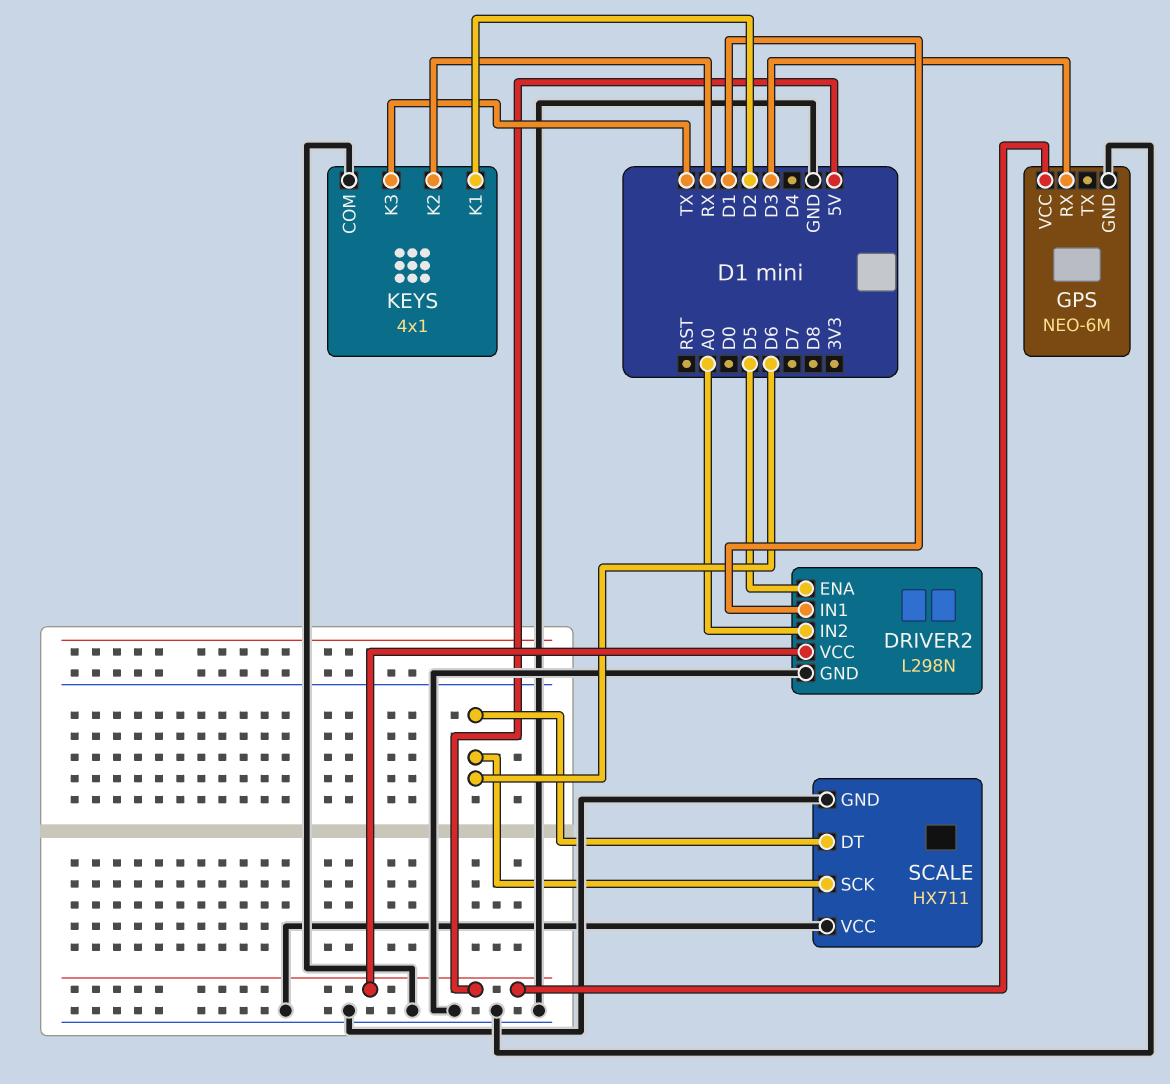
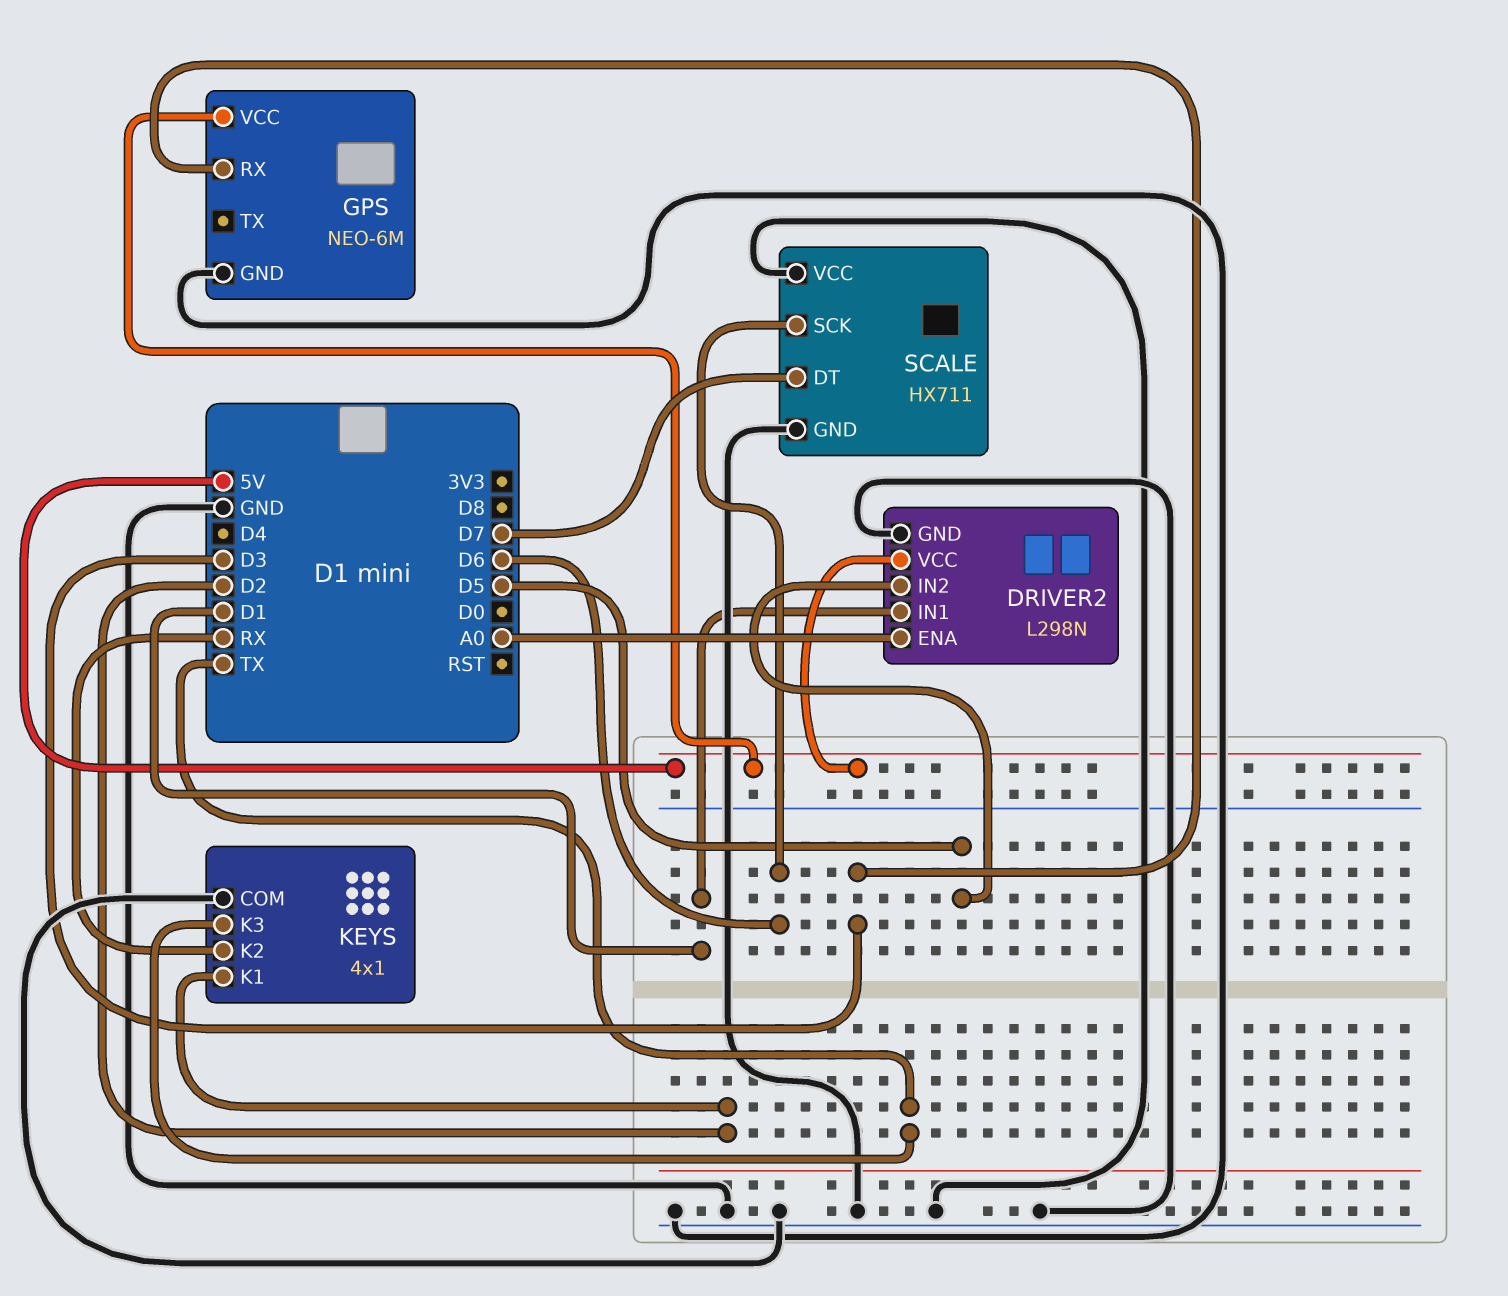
DRIVER2 pin ENA: D5 -> A0
DRIVER2 pin IN2: A0 -> D5
SCALE pin DT: D6 -> D7

